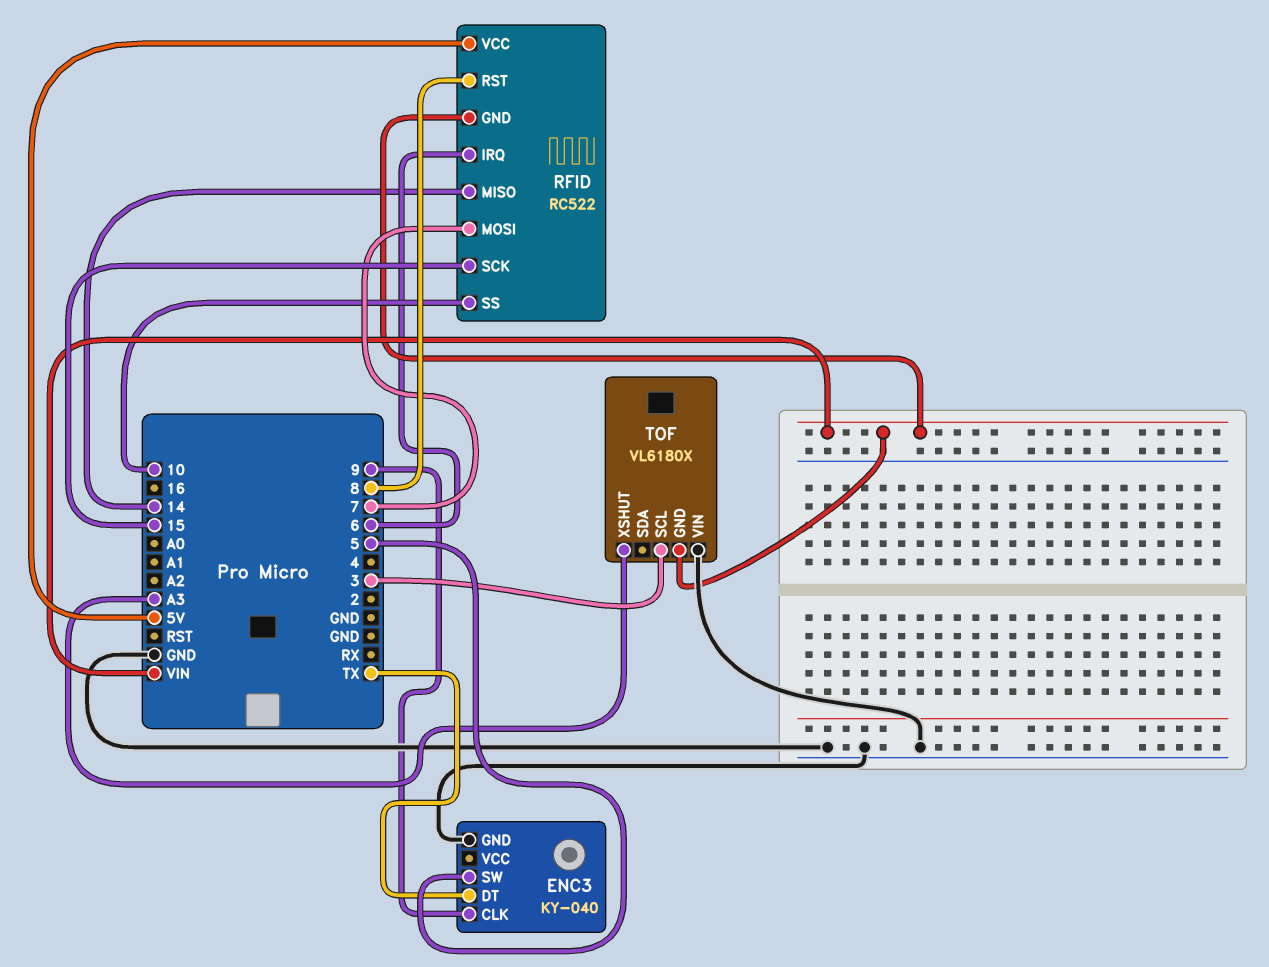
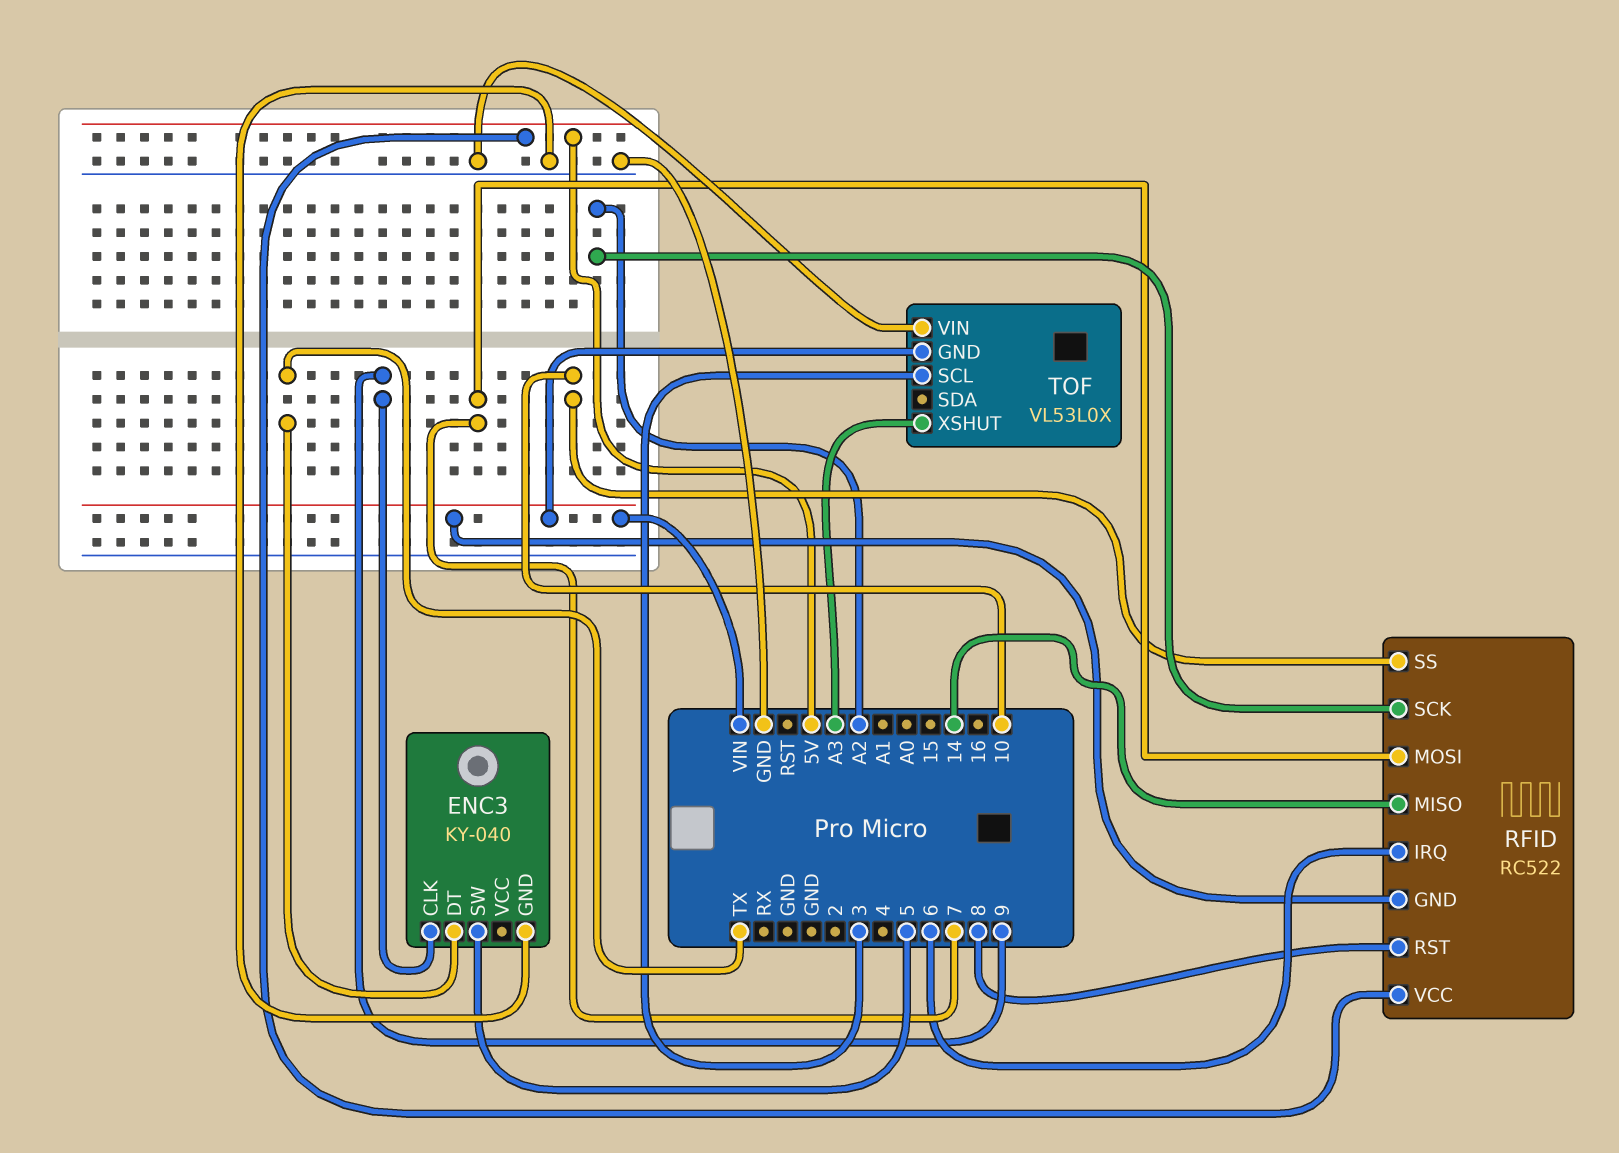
RFID pin SCK: 15 -> A2
TOF: VL6180X -> VL53L0X

